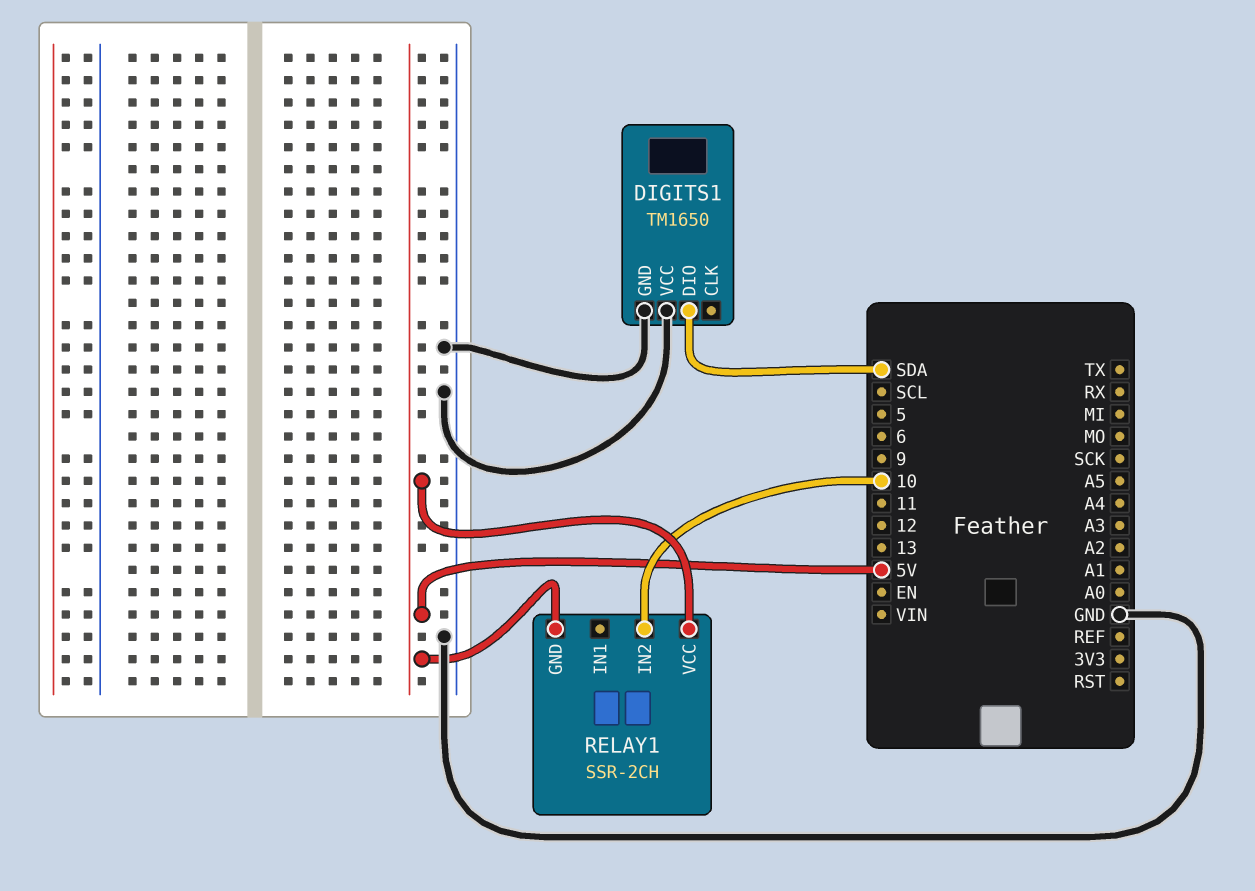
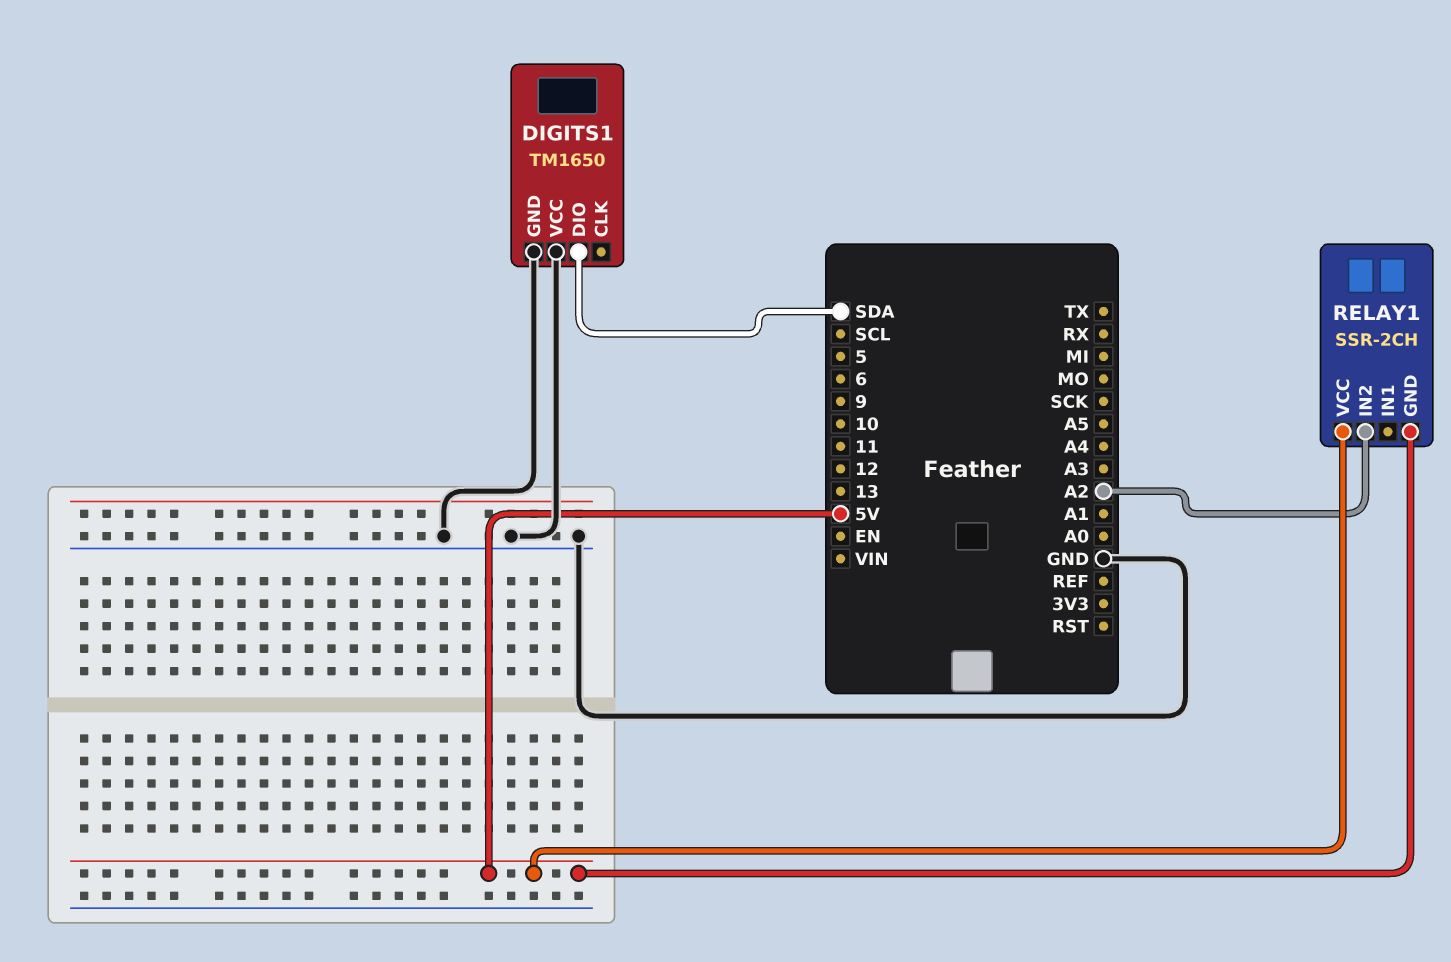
RELAY1 pin IN2: 10 -> A2

